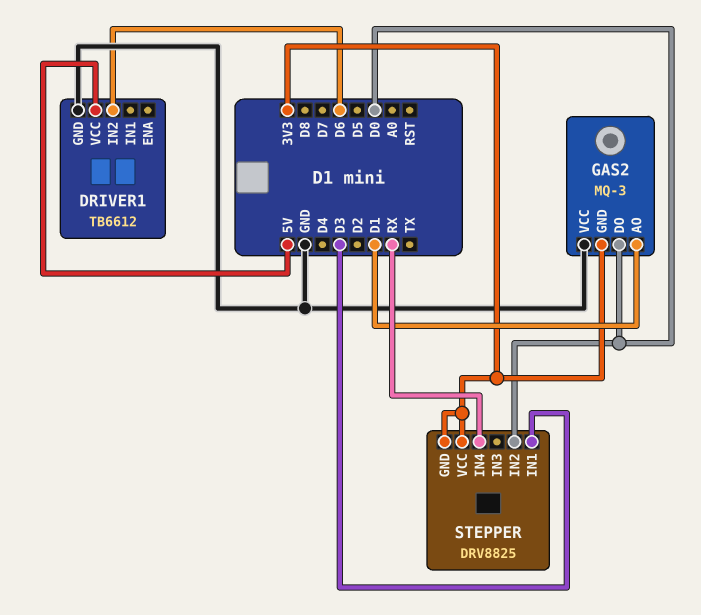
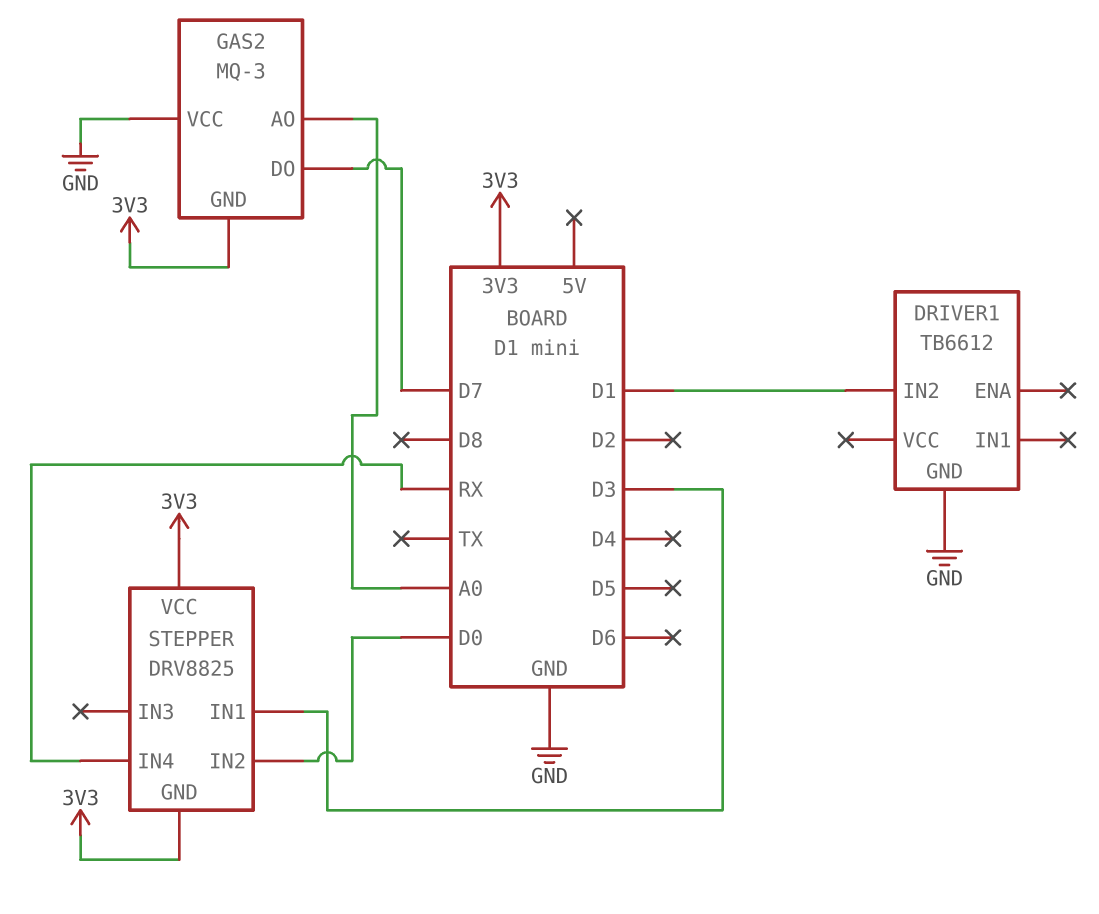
DRIVER1 pin IN2: D6 -> D1
DRIVER1 pin VCC: 5V -> none
GAS2 pin AO: D1 -> A0
GAS2 pin DO: D0 -> D7

